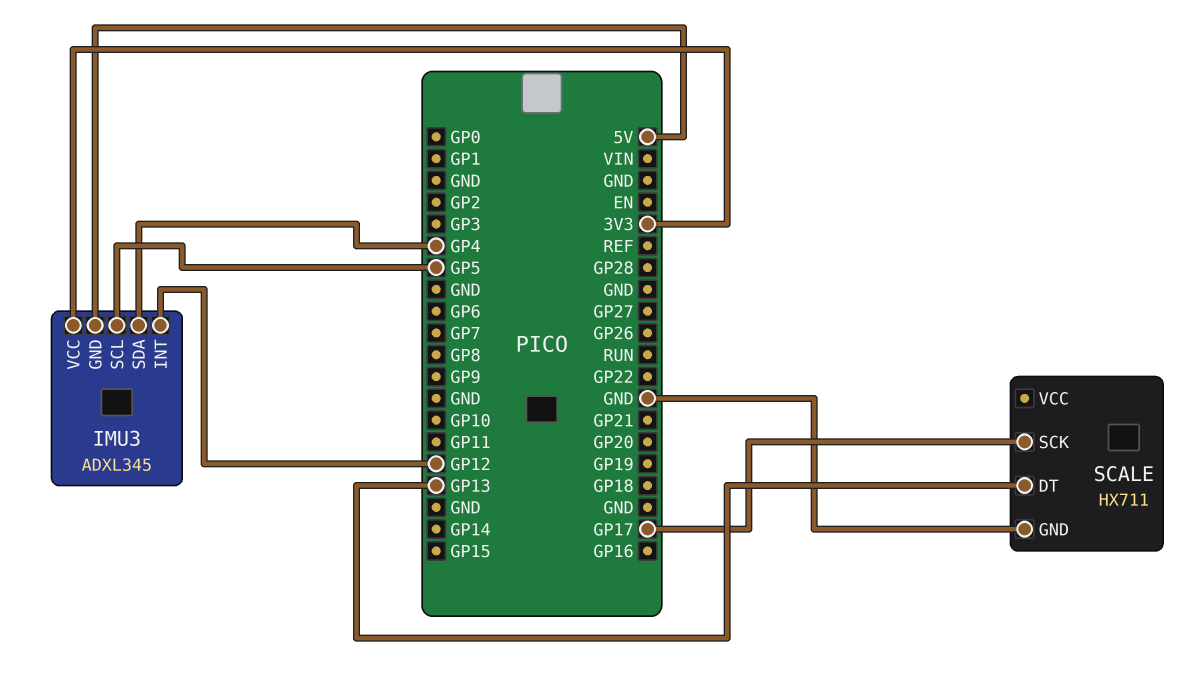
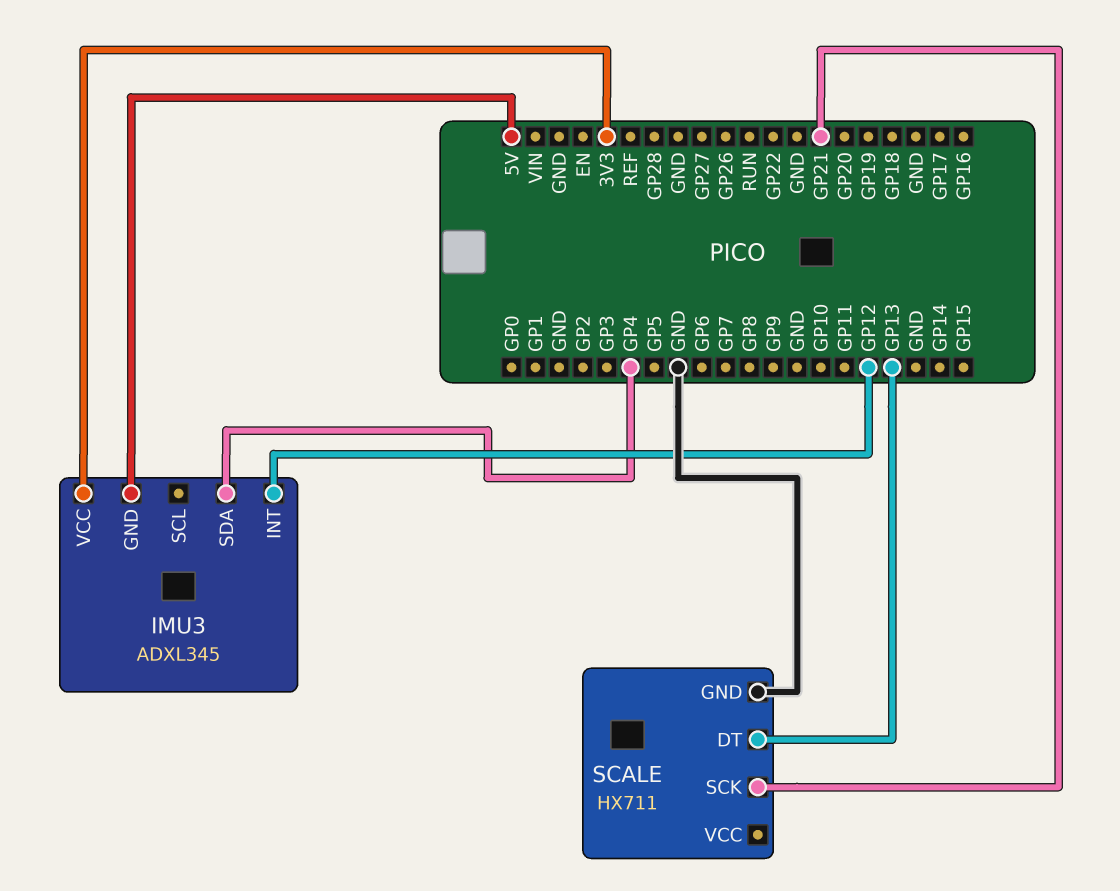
IMU3 pin SCL: GP5 -> none
SCALE pin SCK: GP17 -> GP21

